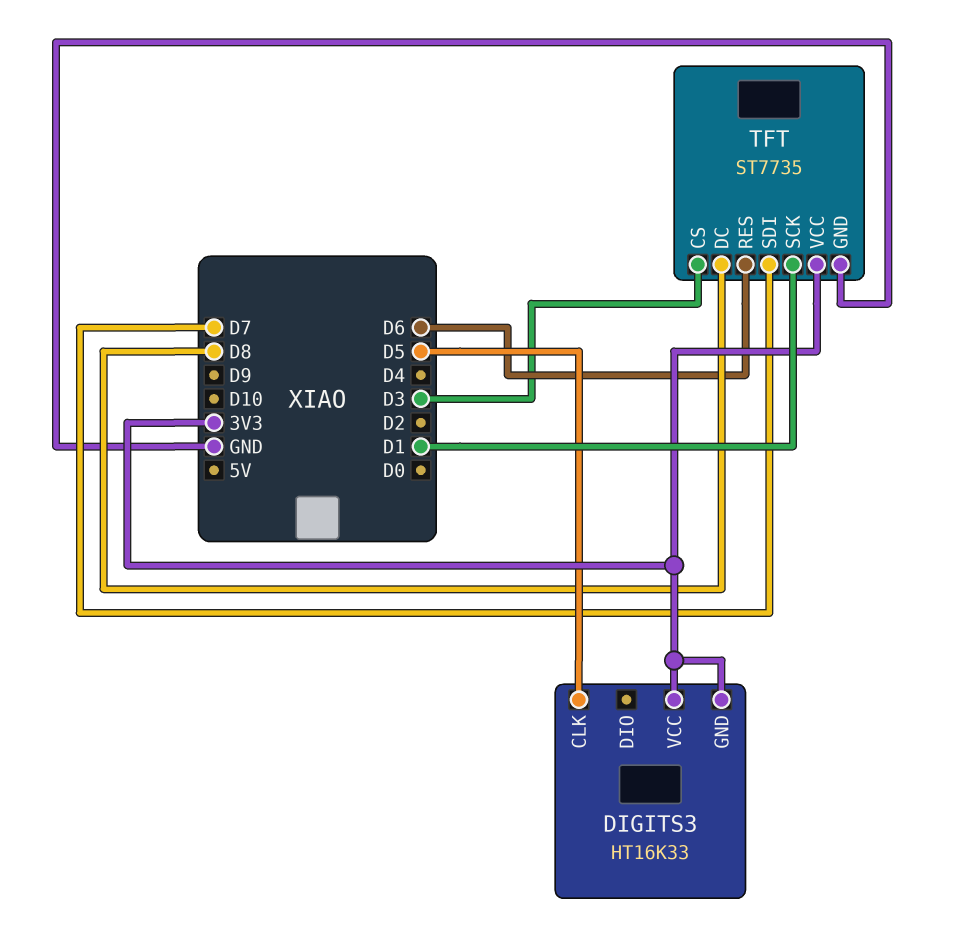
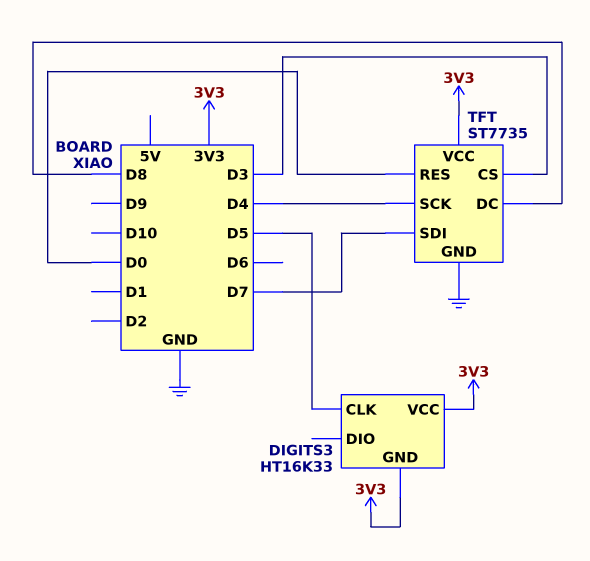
TFT pin RES: D6 -> D0
TFT pin SCK: D1 -> D4

